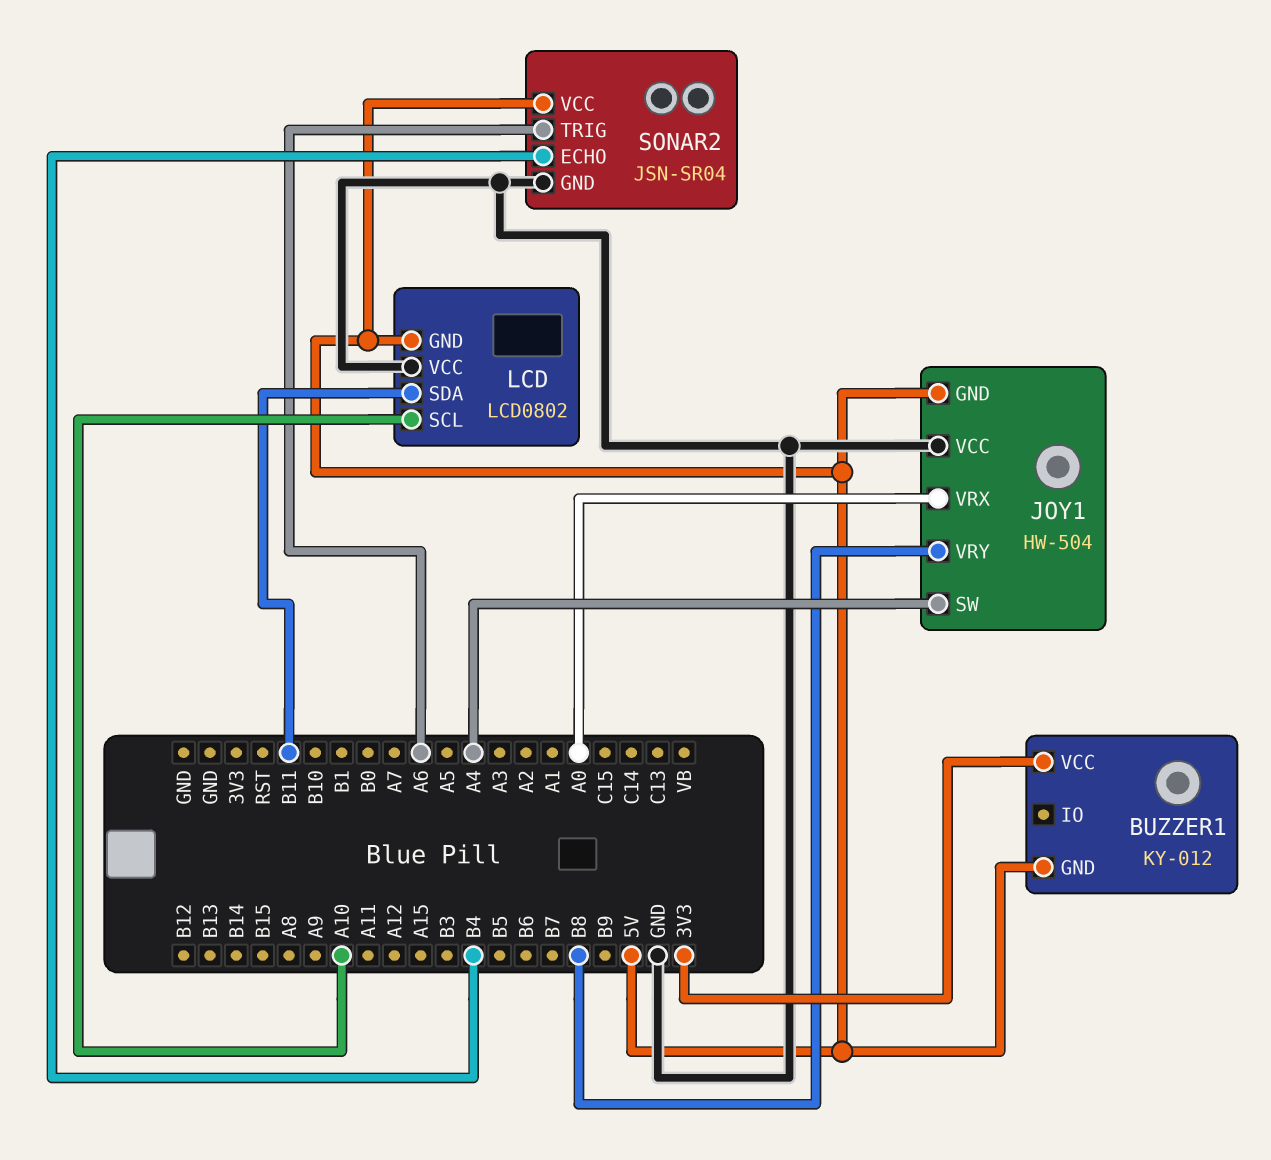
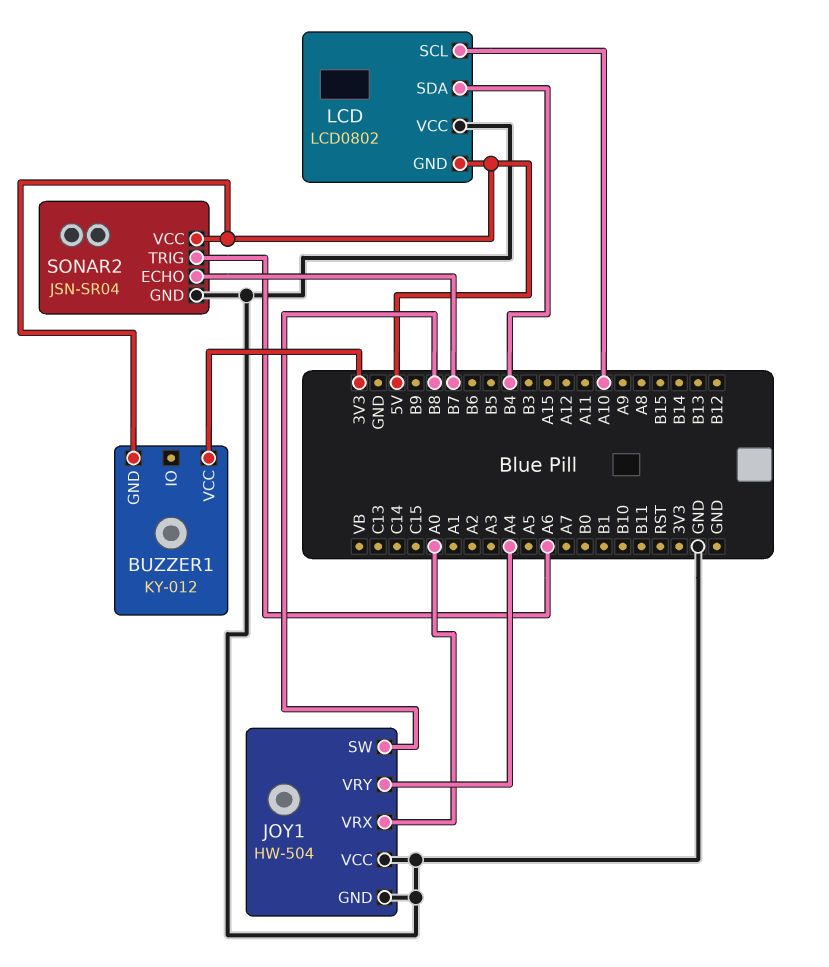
JOY1 pin GND: 5V -> GND
JOY1 pin SW: A4 -> B8
JOY1 pin VRY: B8 -> A4
LCD pin SDA: B11 -> B4
SONAR2 pin ECHO: B4 -> B7

